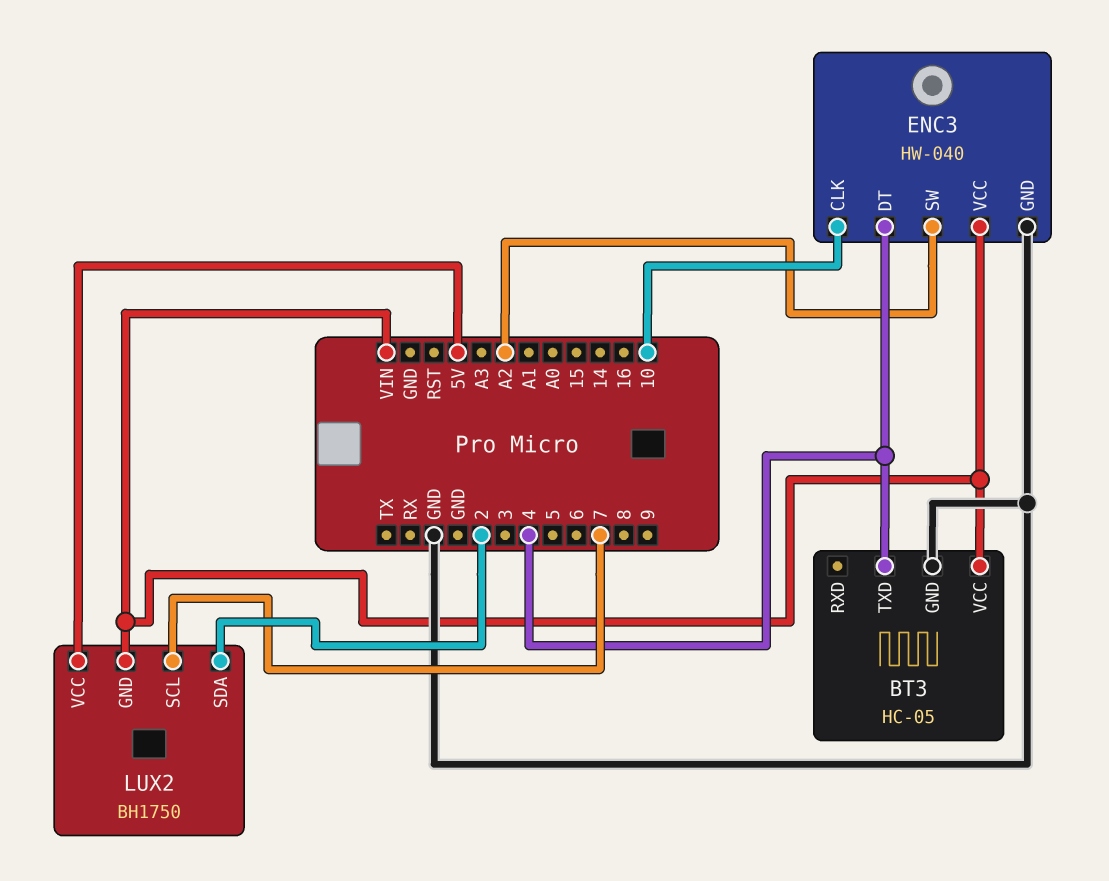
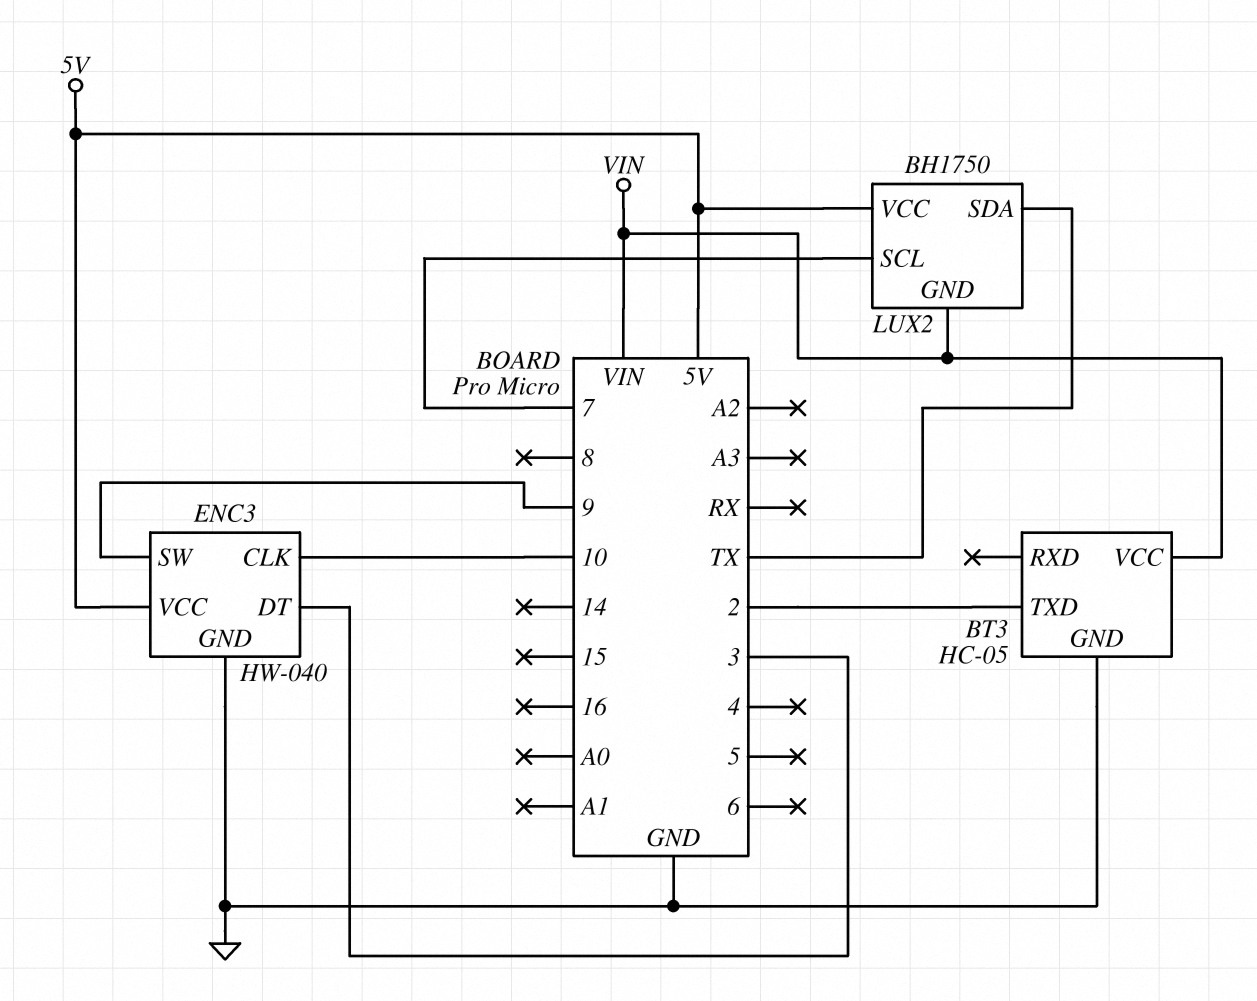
BT3 pin TXD: 4 -> 2
ENC3 pin DT: 4 -> 3
ENC3 pin SW: A2 -> 9
ENC3 pin VCC: VIN -> 5V
LUX2 pin SDA: 2 -> TX

